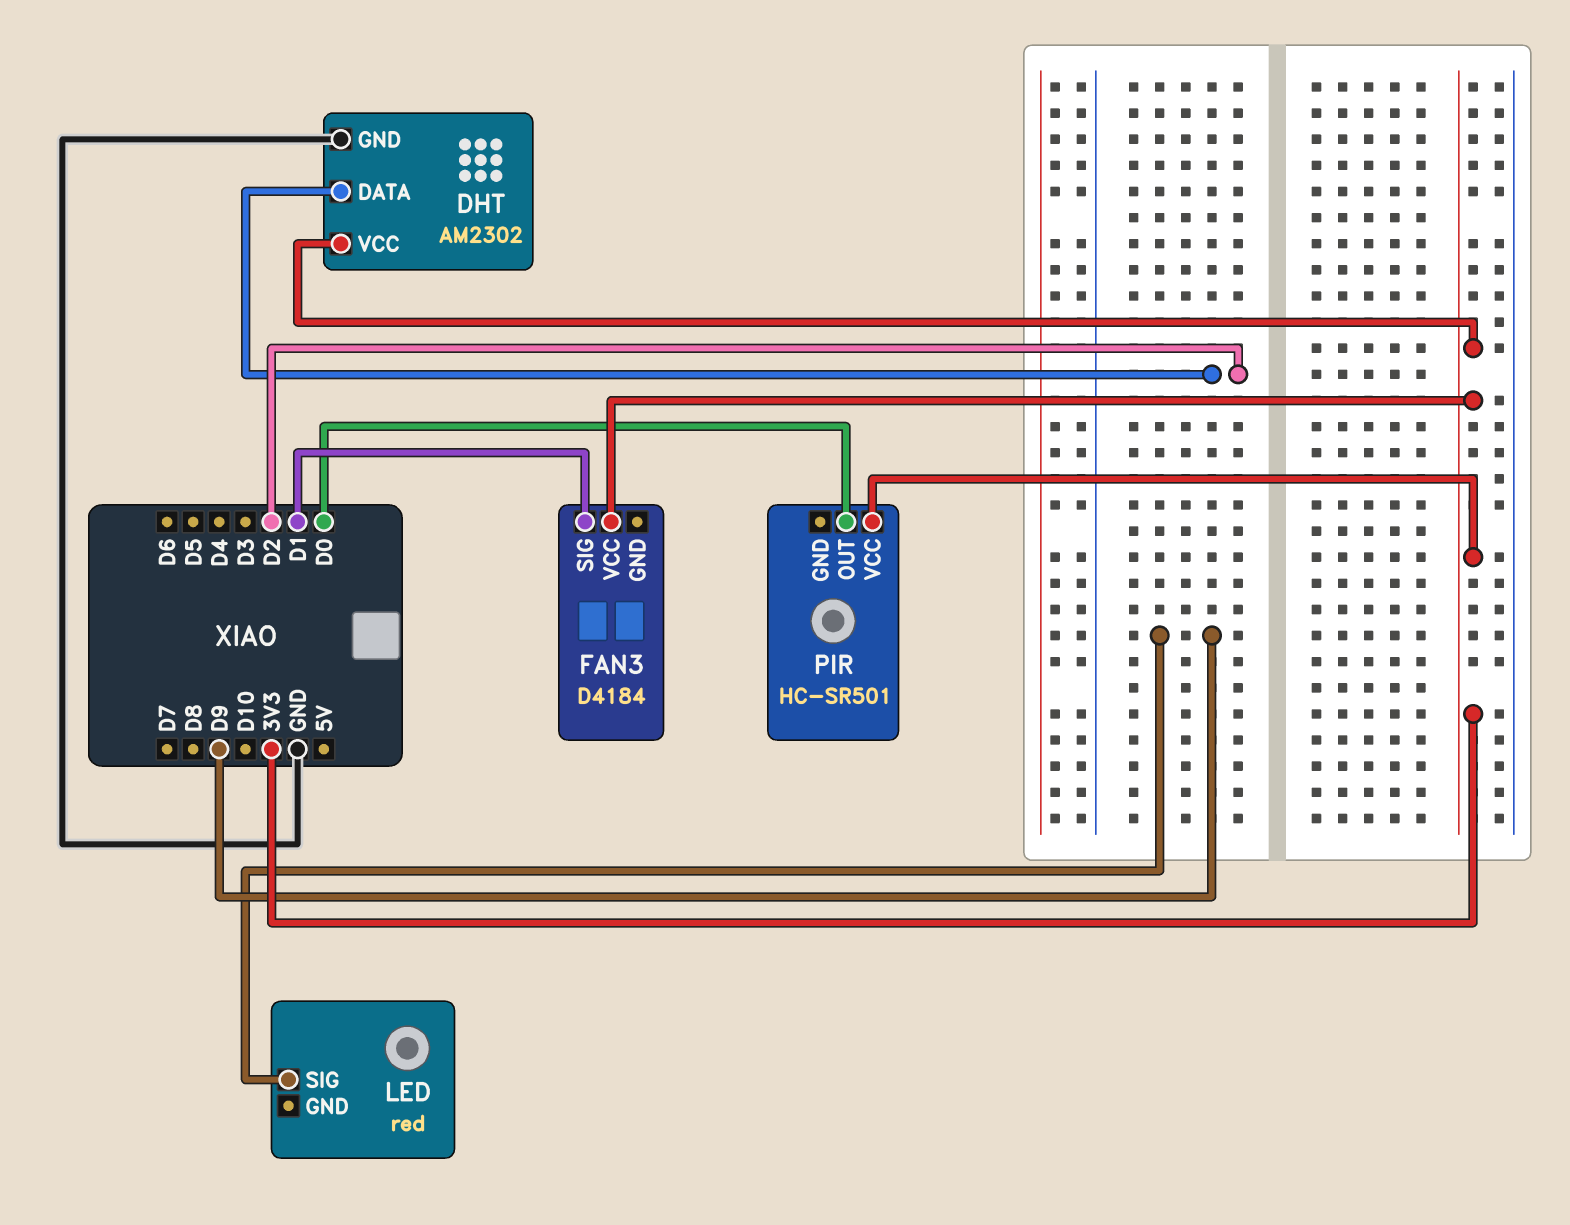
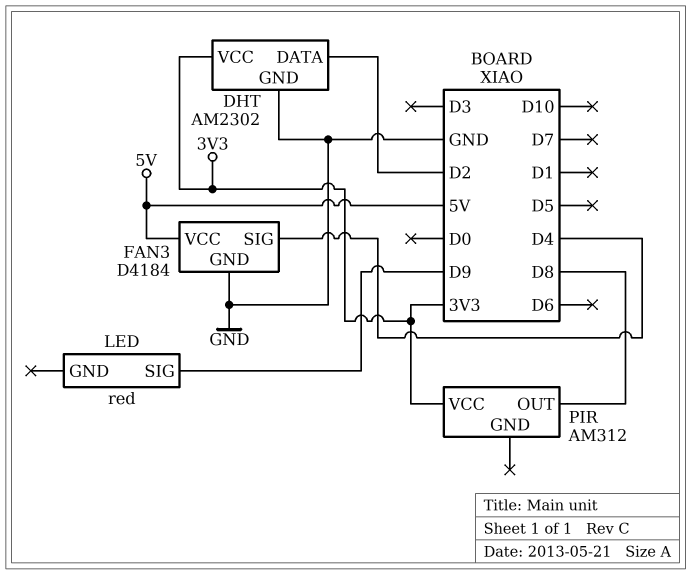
FAN3 pin GND: none -> GND
FAN3 pin SIG: D1 -> D4
FAN3 pin VCC: 3V3 -> 5V
PIR: HC-SR501 -> AM312
PIR pin OUT: D0 -> D8

